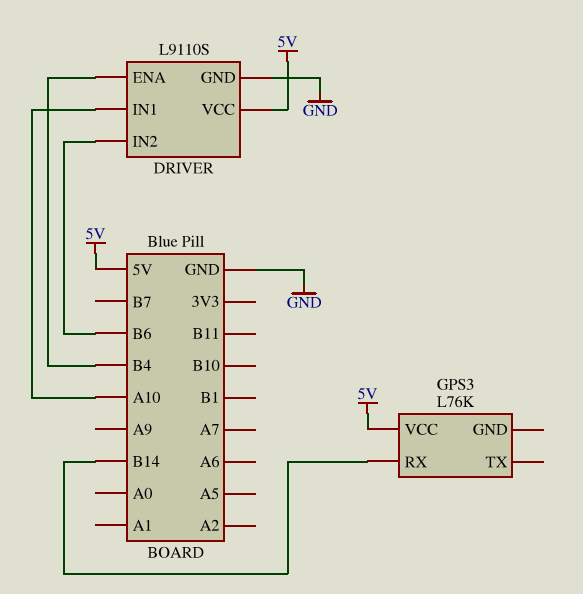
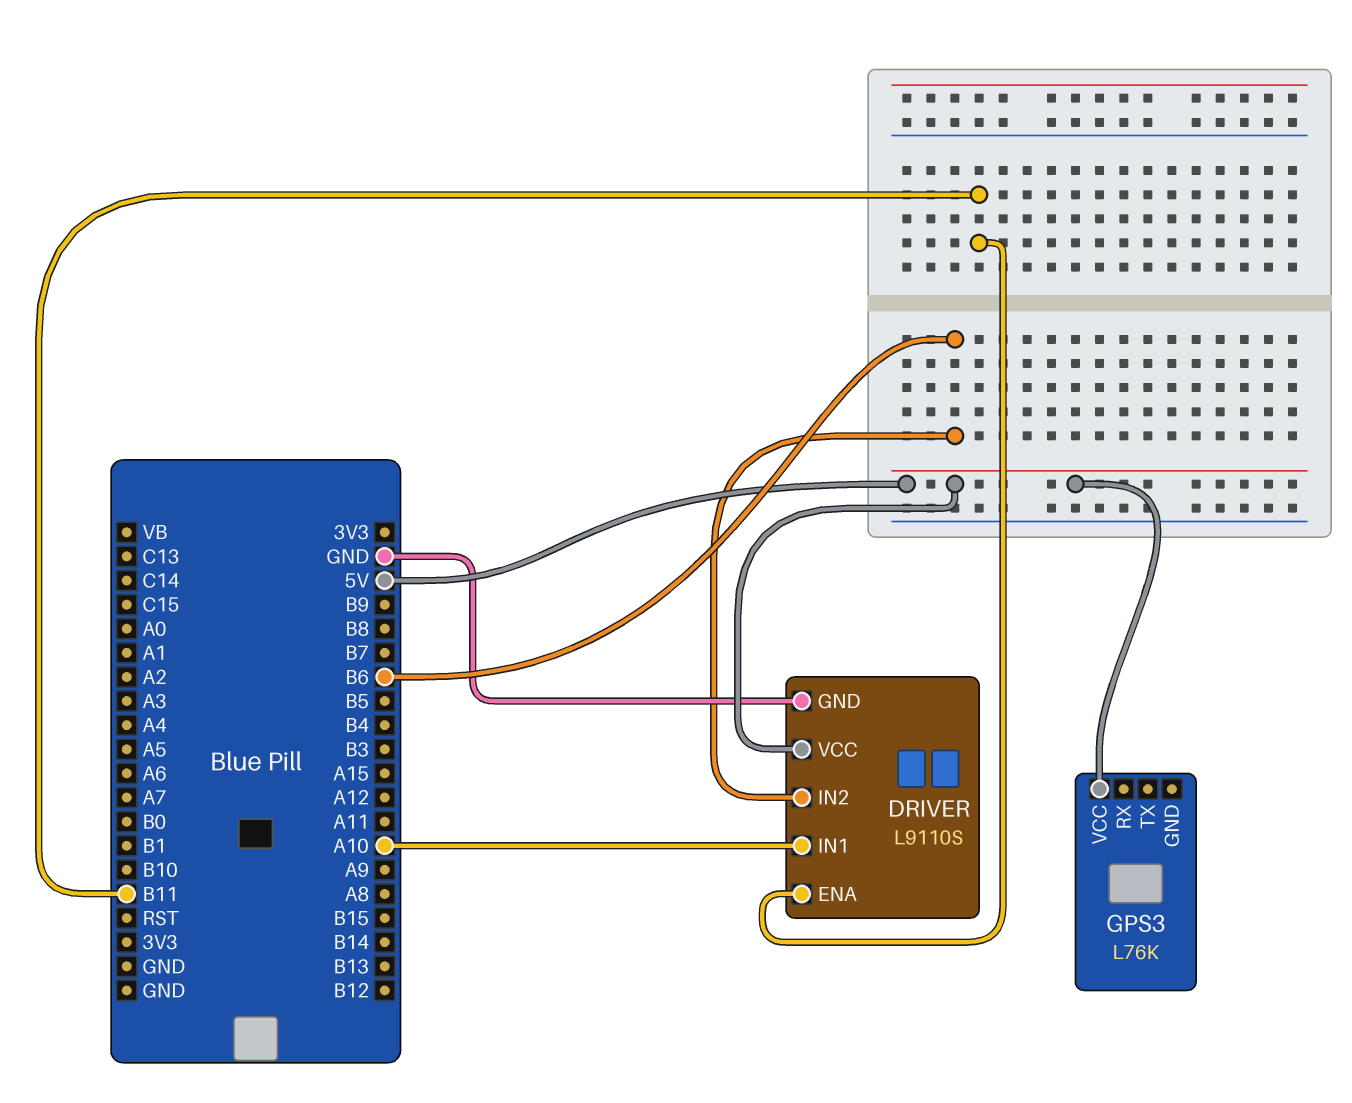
DRIVER pin ENA: B4 -> B11
GPS3 pin RX: B14 -> none

